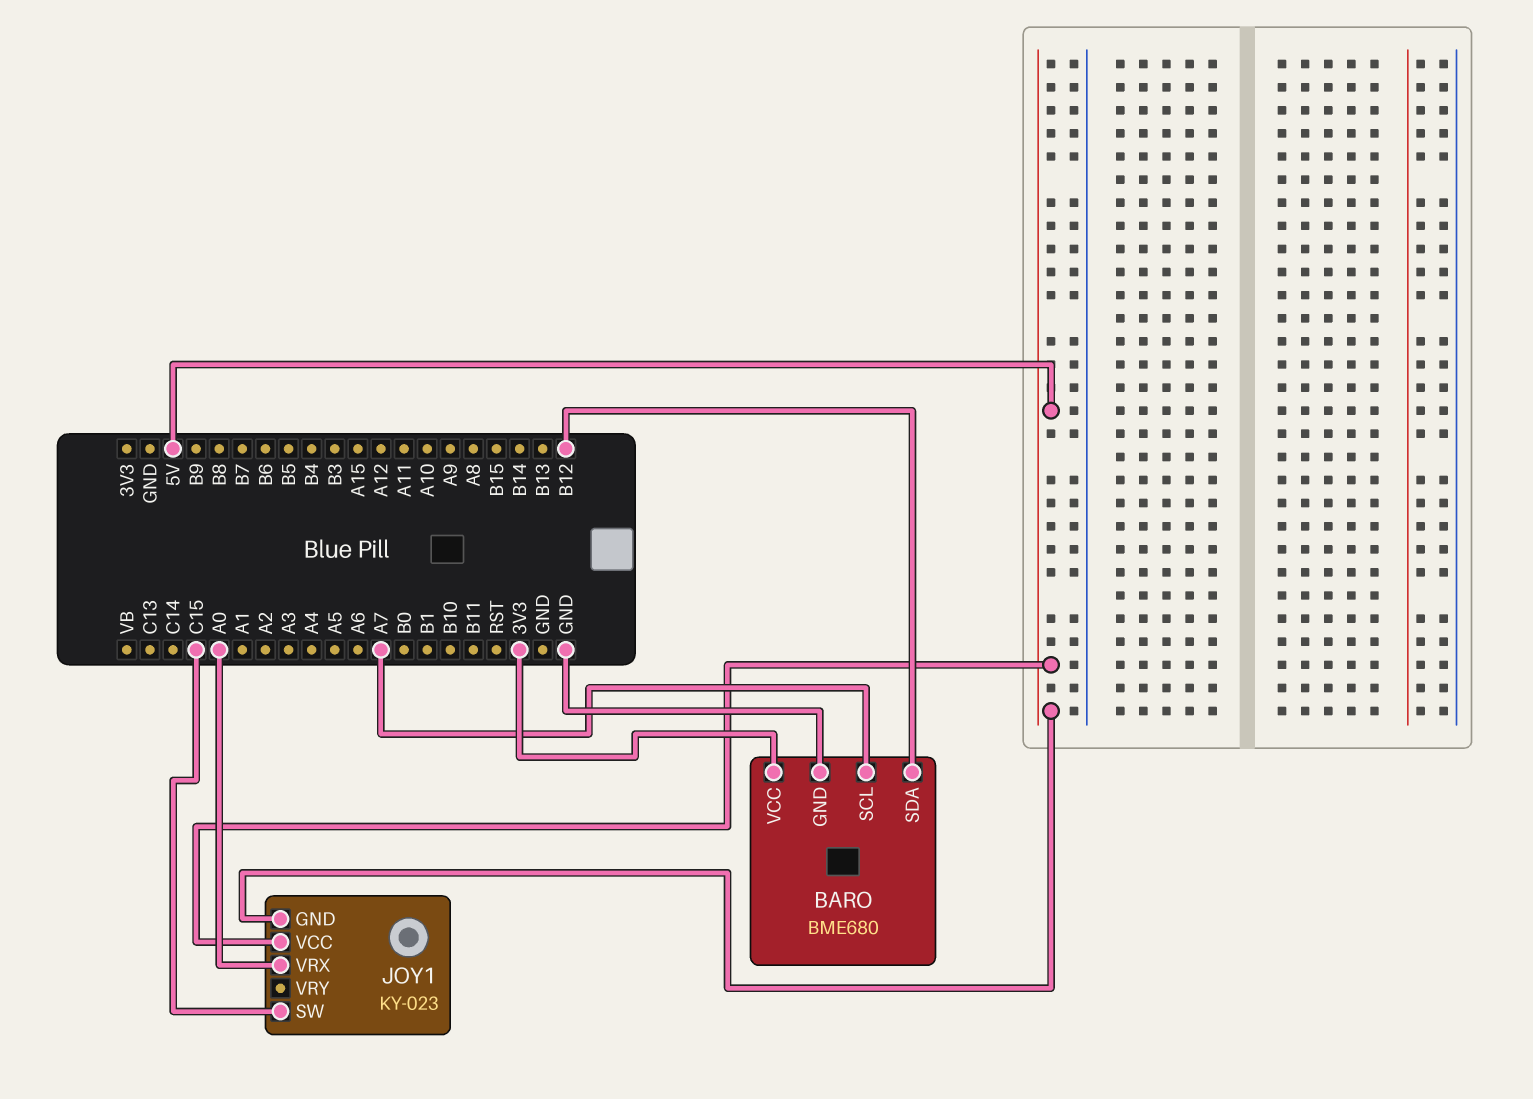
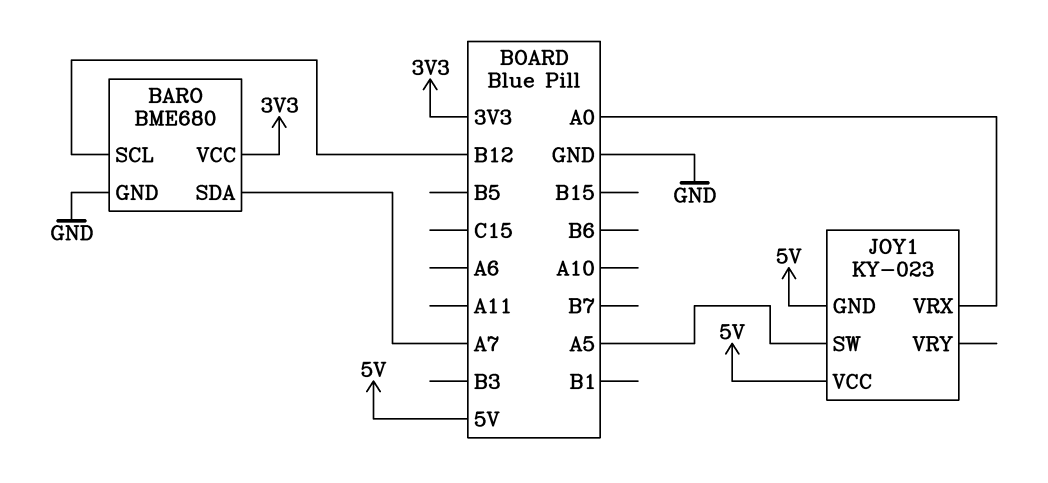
BARO pin SCL: A7 -> B12
BARO pin SDA: B12 -> A7
JOY1 pin SW: C15 -> A5

